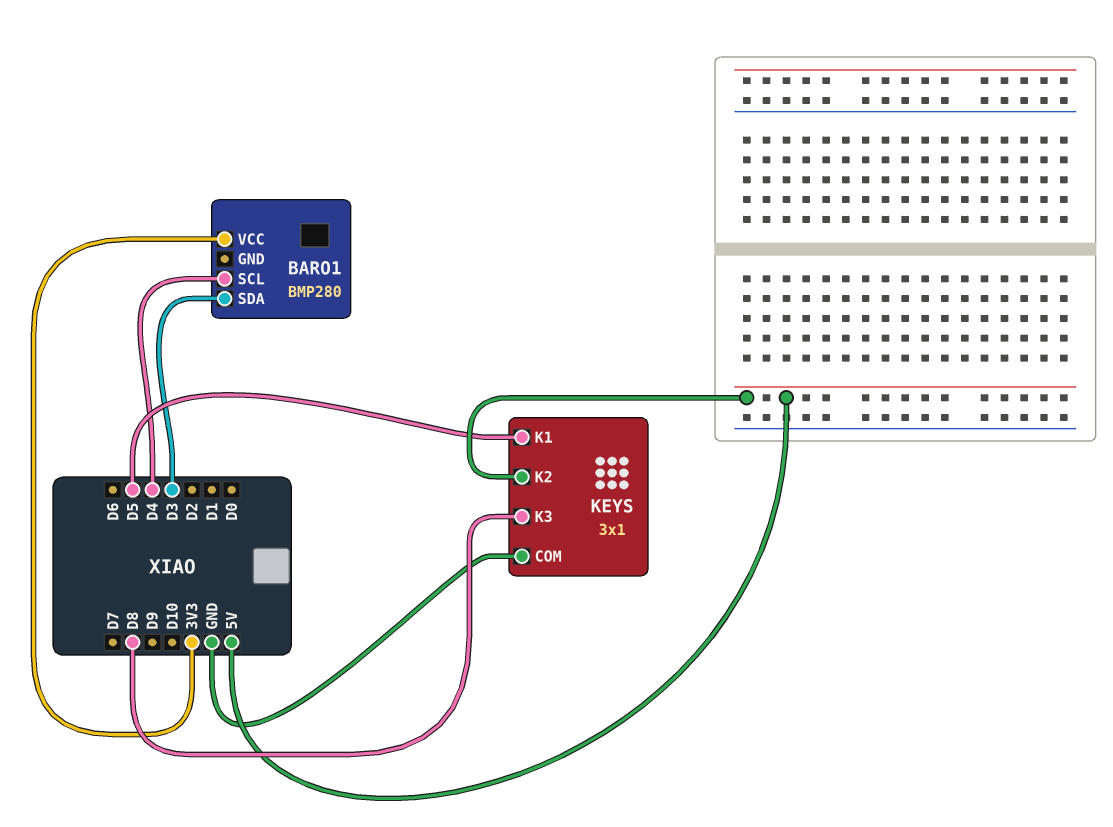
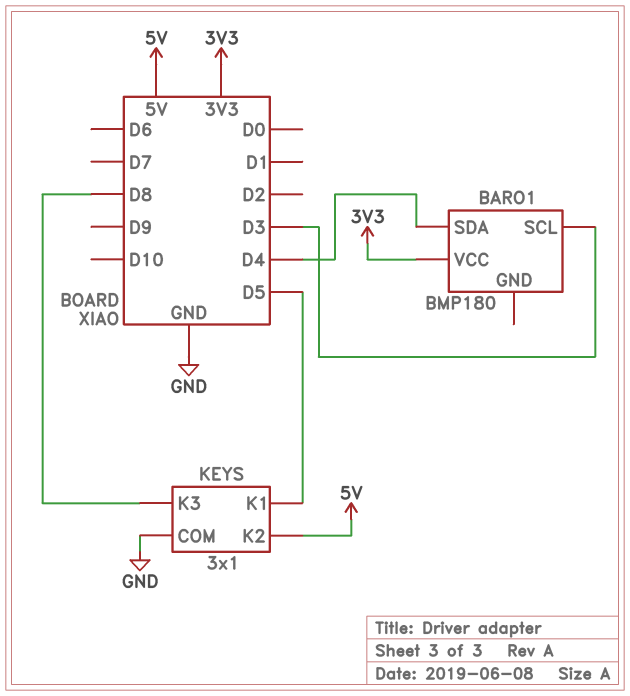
BARO1: BMP280 -> BMP180
BARO1 pin SCL: D4 -> D3
BARO1 pin SDA: D3 -> D4

